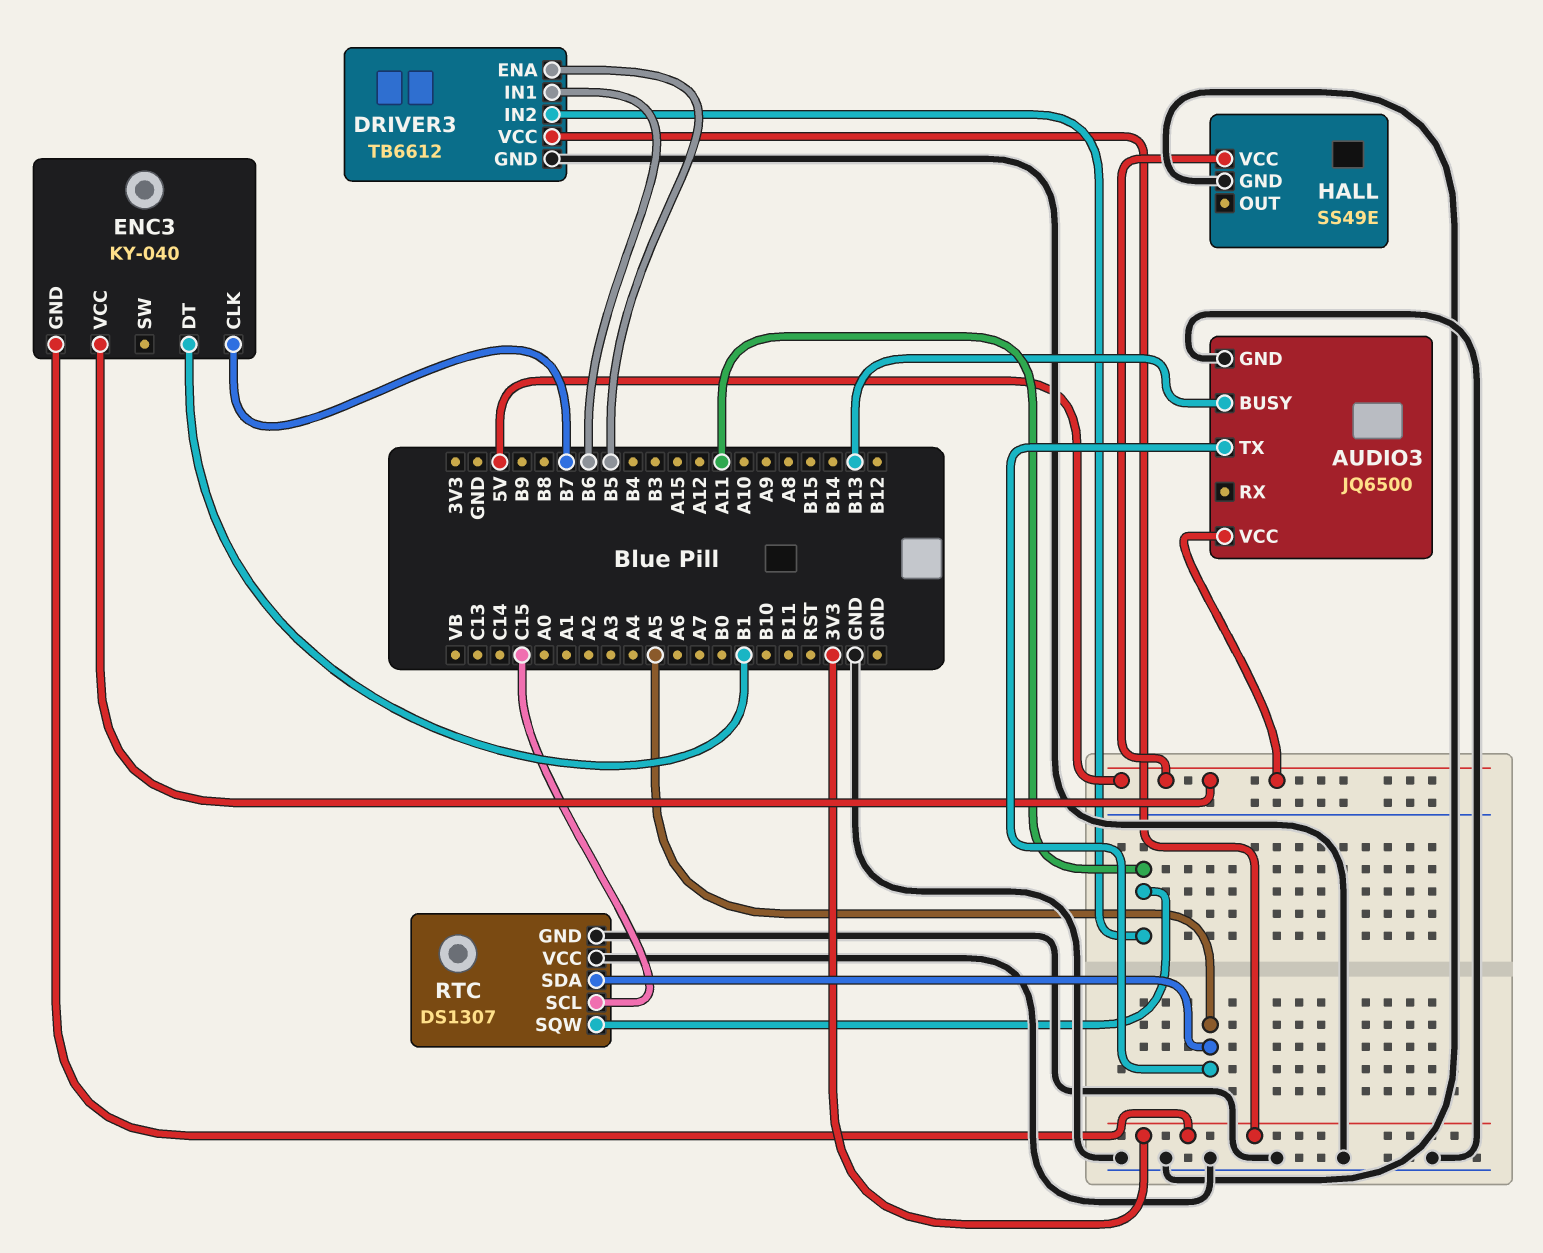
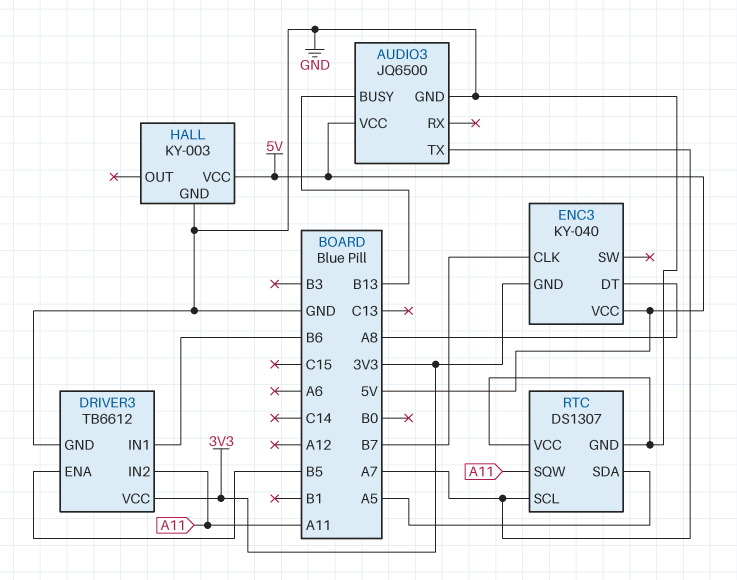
AUDIO3 pin TX: A5 -> A7
ENC3 pin DT: B1 -> A8
HALL: SS49E -> KY-003
RTC pin SCL: C15 -> A7

